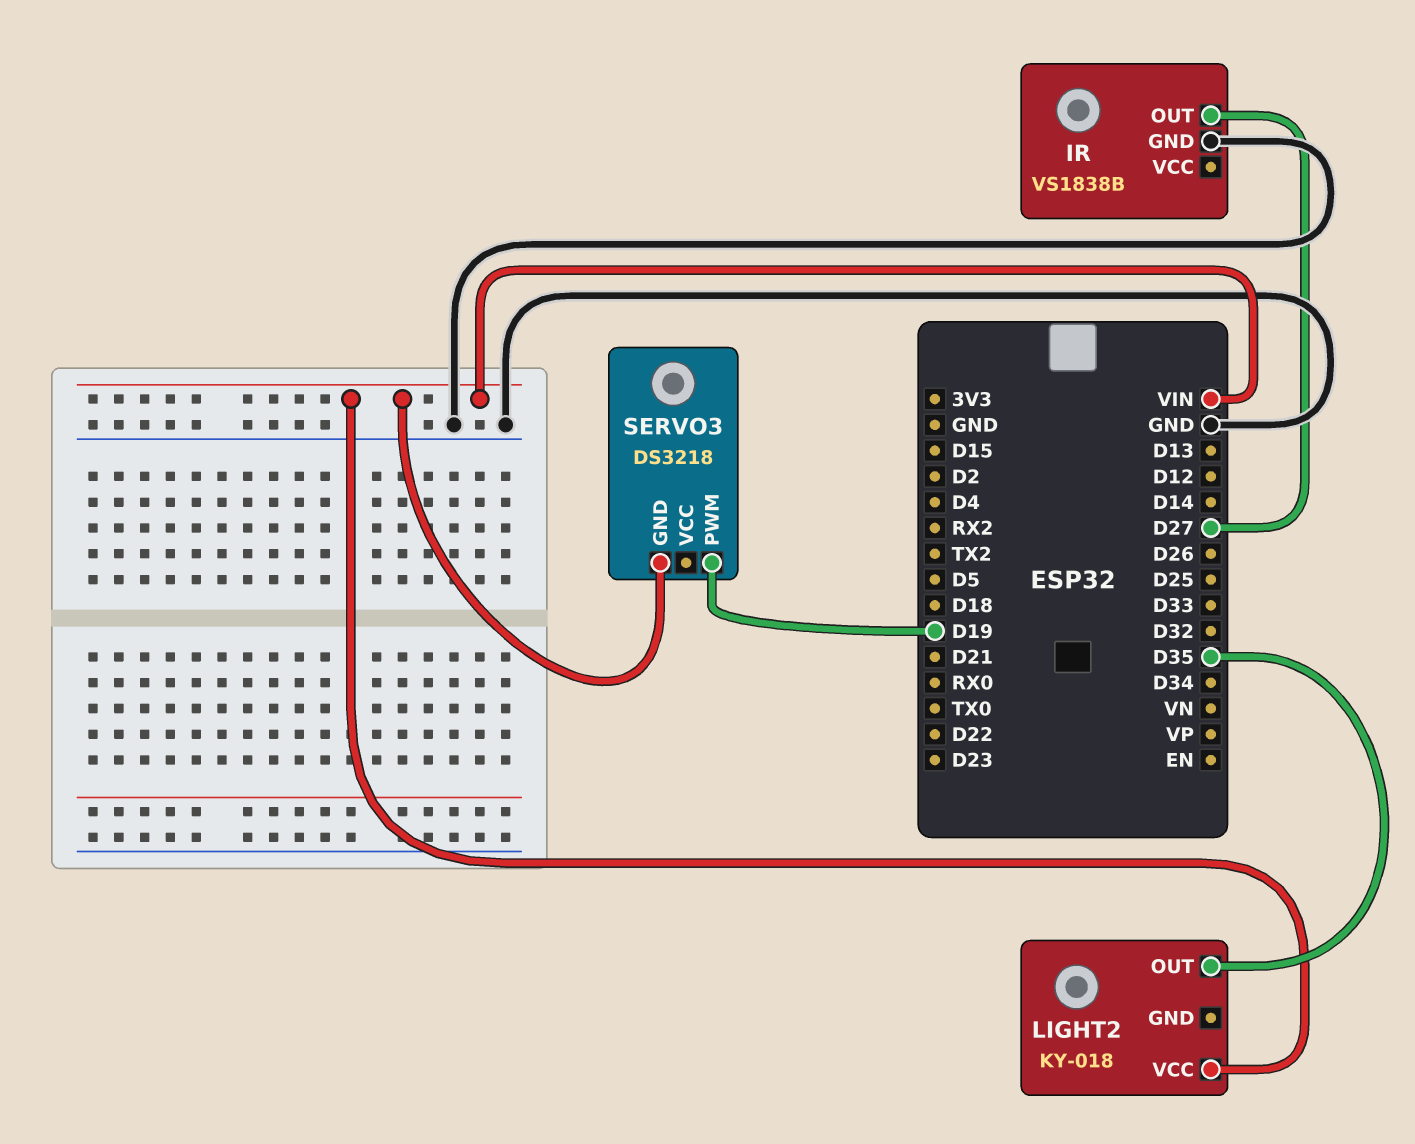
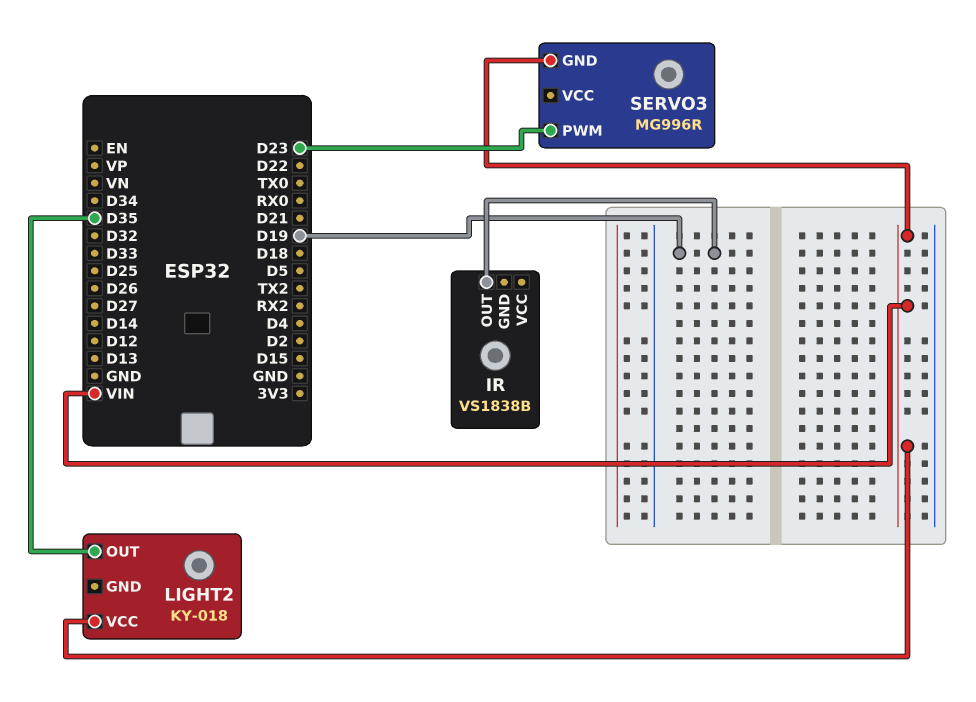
IR pin GND: GND -> none
IR pin OUT: D27 -> D19
SERVO3: DS3218 -> MG996R
SERVO3 pin PWM: D19 -> D23

